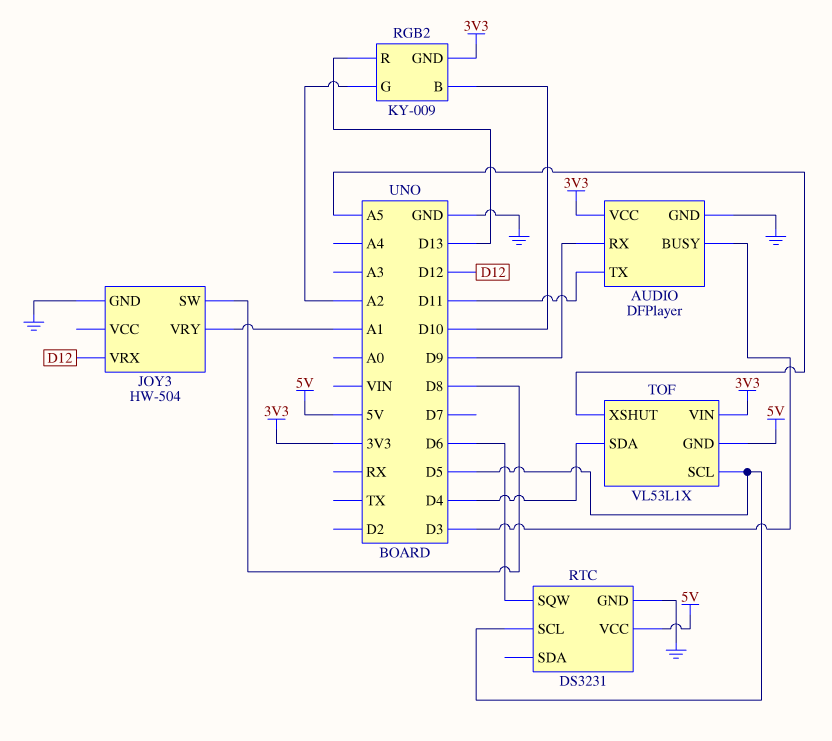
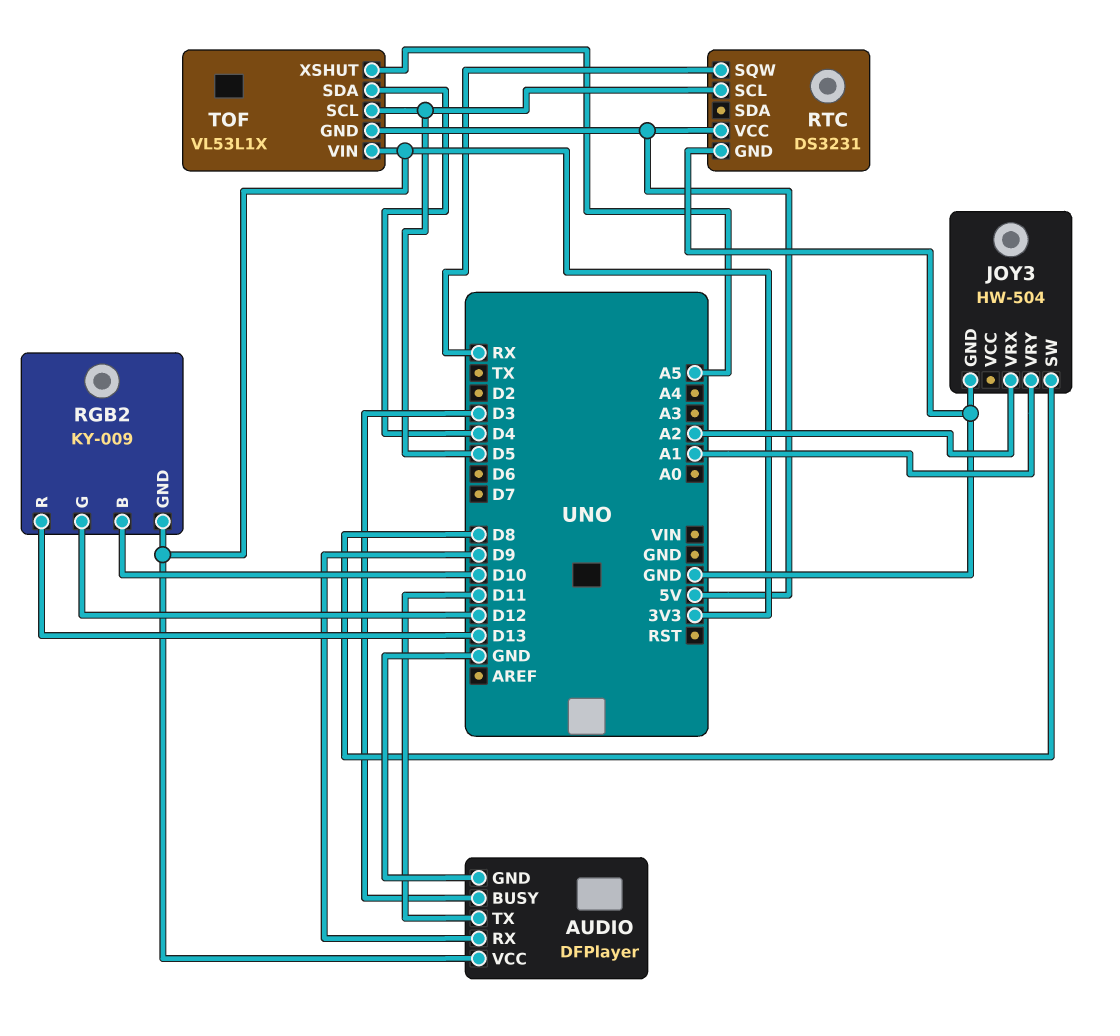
JOY3 pin VRX: D12 -> A2
RGB2 pin G: A2 -> D12
RTC pin SQW: D6 -> RX

